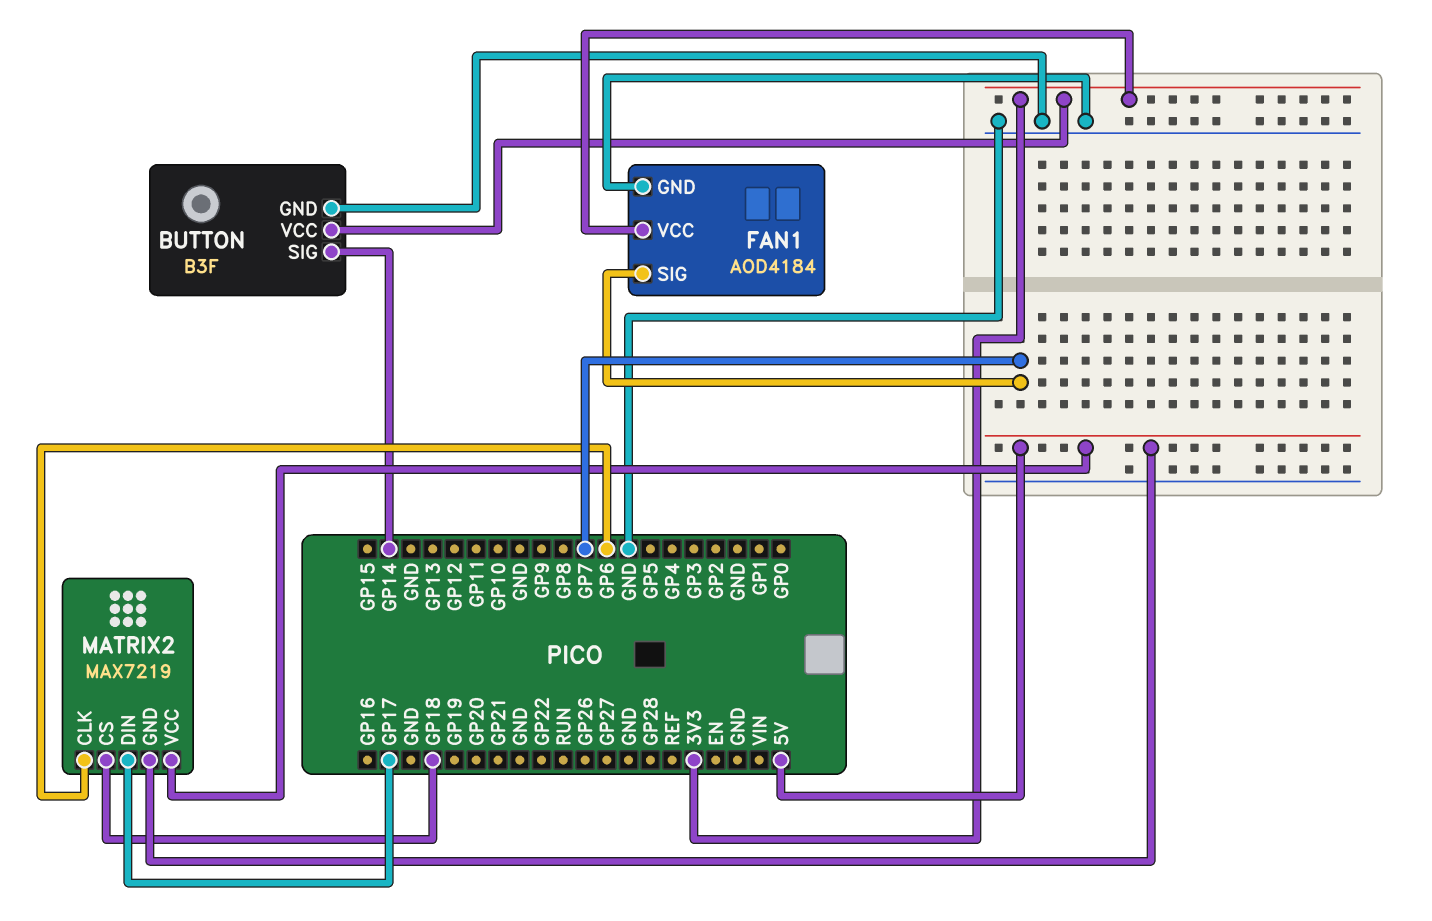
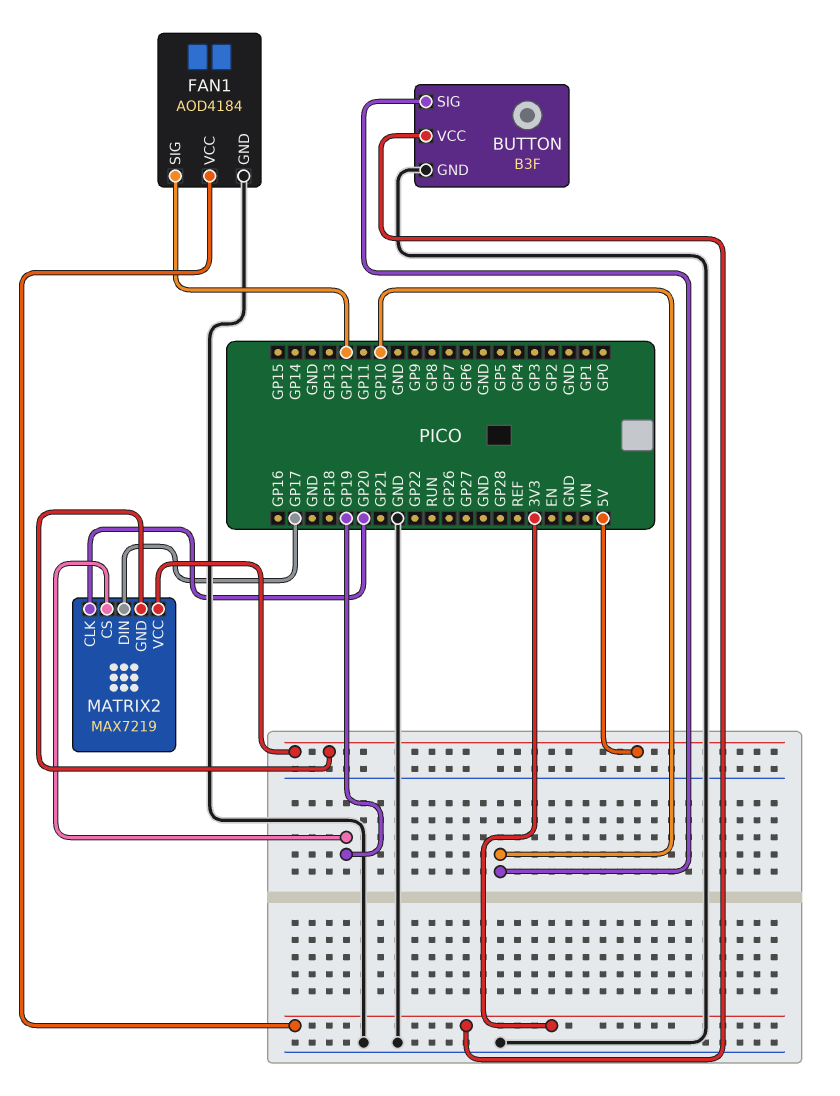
BUTTON pin SIG: GP14 -> GP10
FAN1 pin SIG: GP7 -> GP12
MATRIX2 pin CLK: GP6 -> GP20
MATRIX2 pin CS: GP18 -> GP19

